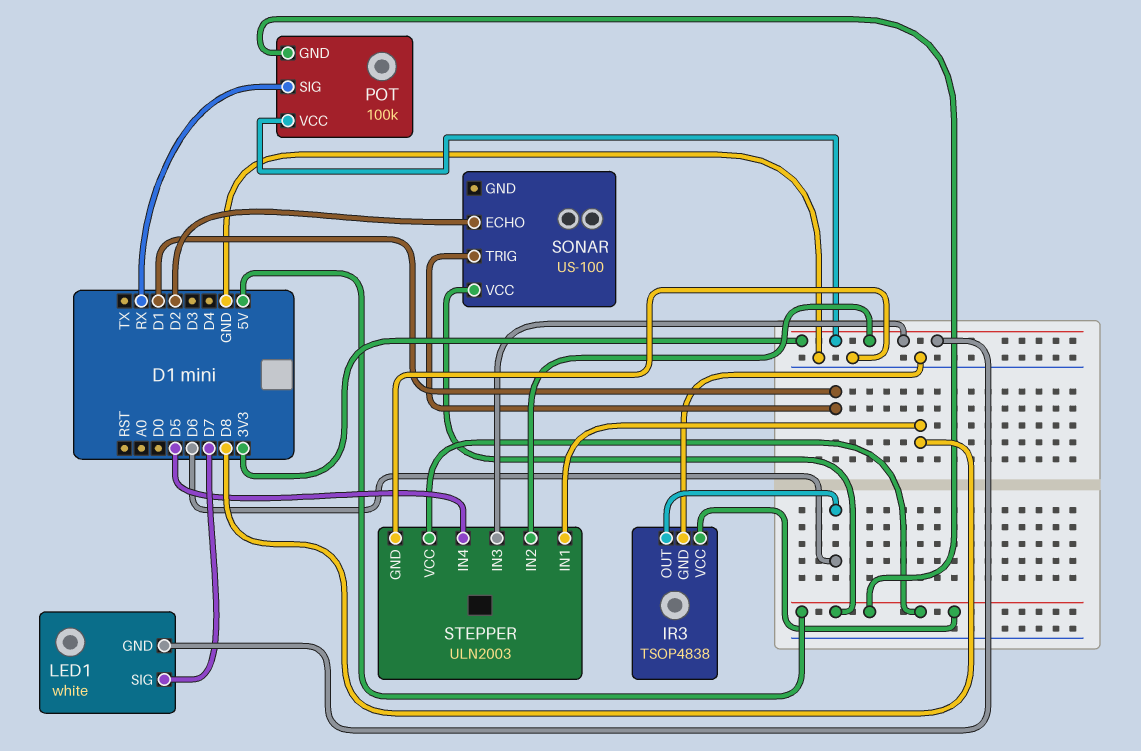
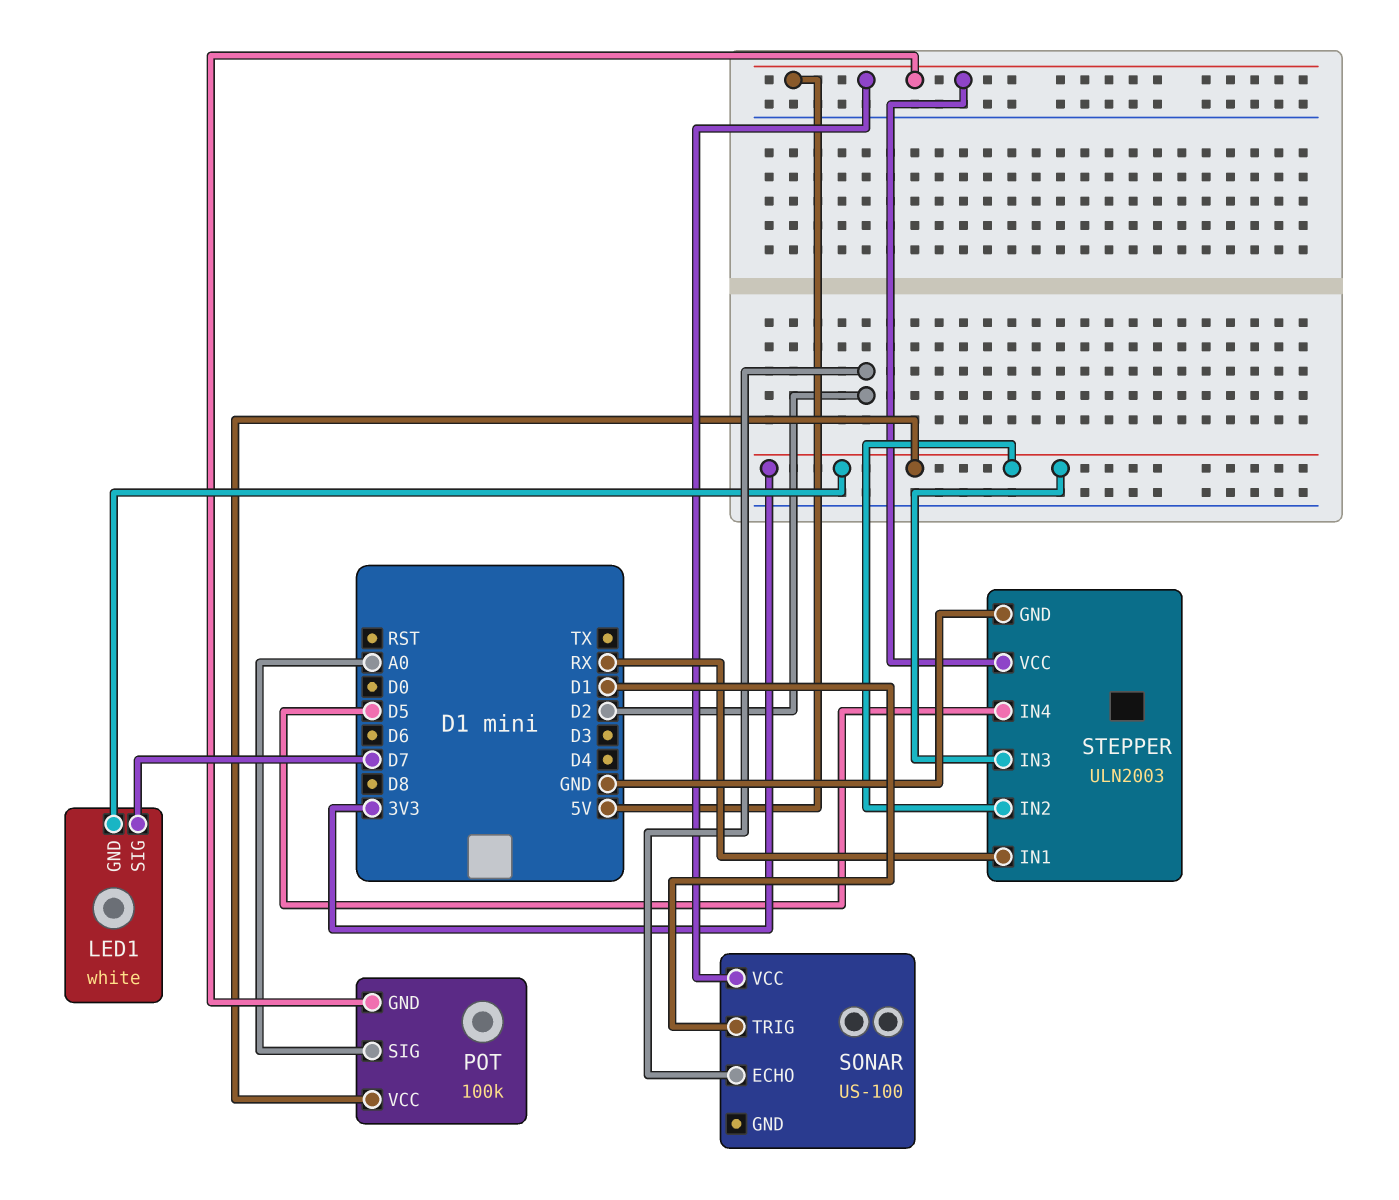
IR3: TSOP4838 -> none
IR3 pin GND: GND -> none
IR3 pin OUT: D6 -> none
IR3 pin VCC: 5V -> none
POT pin SIG: RX -> A0
STEPPER pin IN1: D8 -> RX

